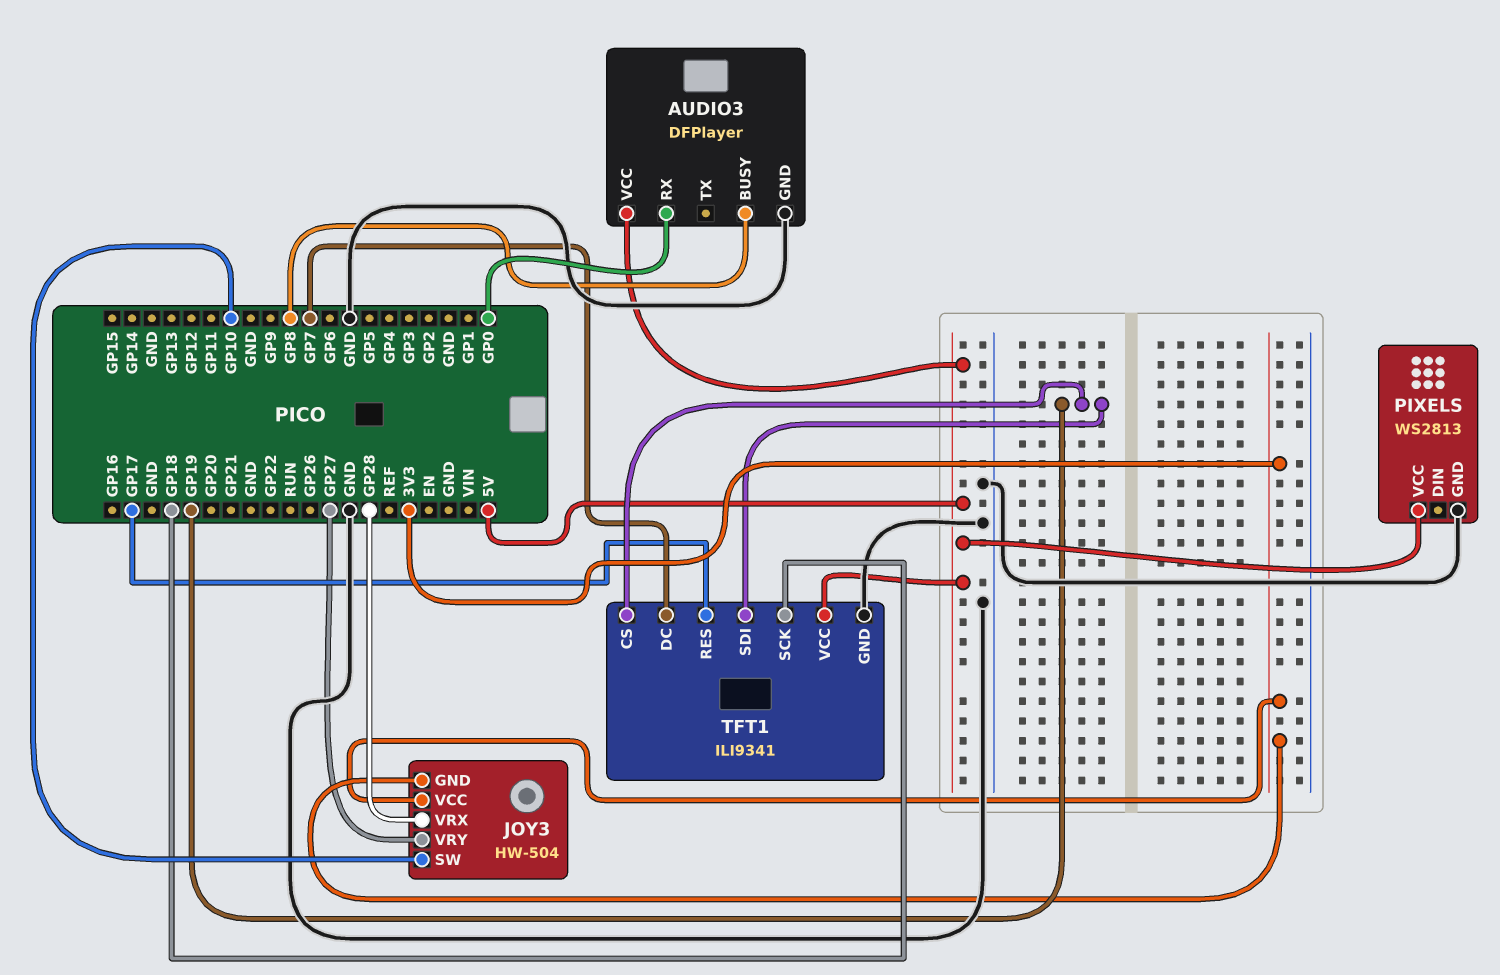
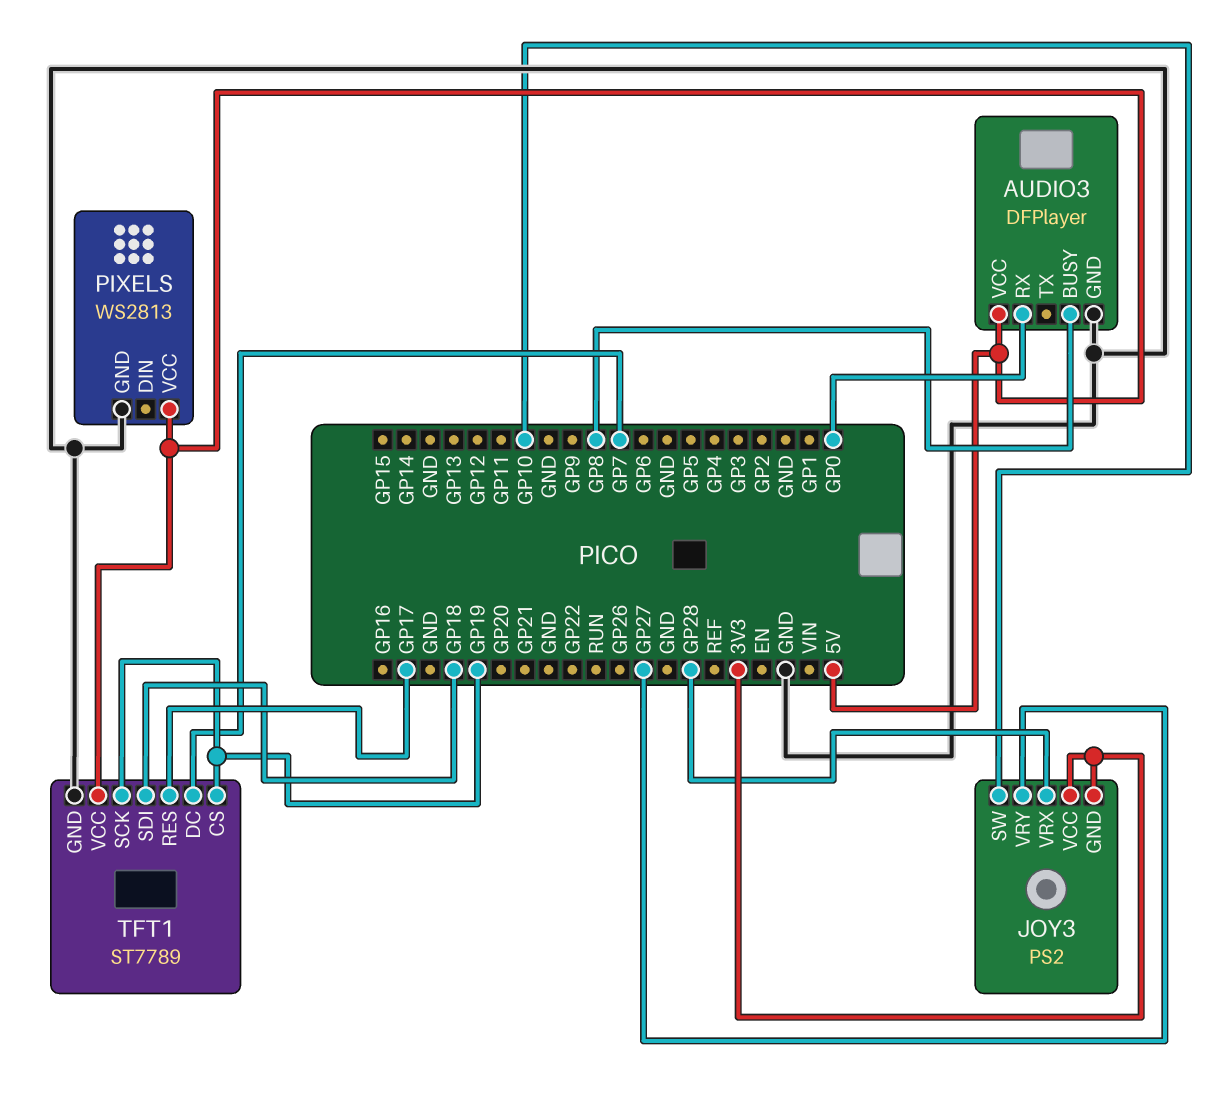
JOY3: HW-504 -> PS2
TFT1: ILI9341 -> ST7789
TFT1 pin SCK: GP18 -> GP19
TFT1 pin SDI: GP19 -> GP18

